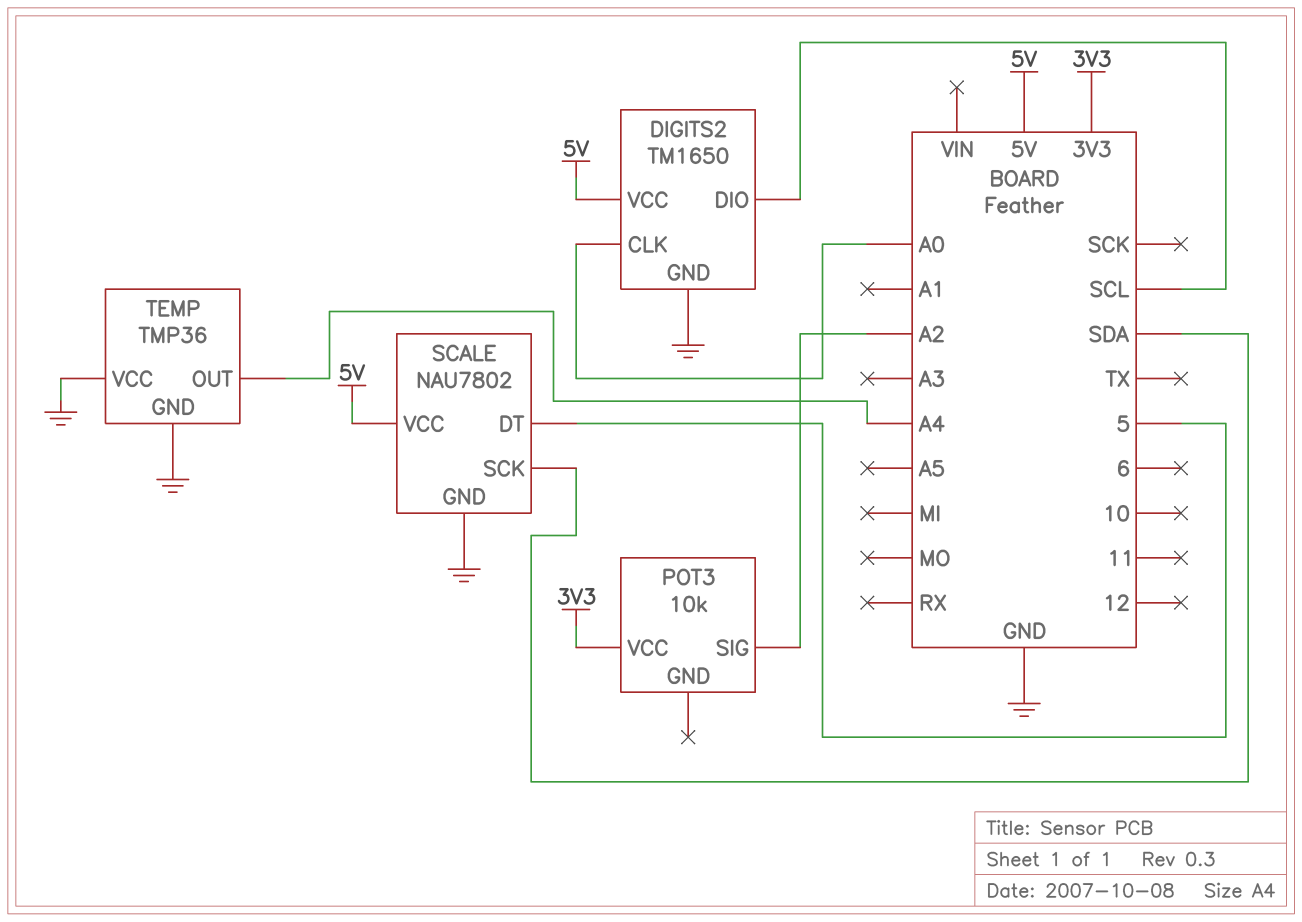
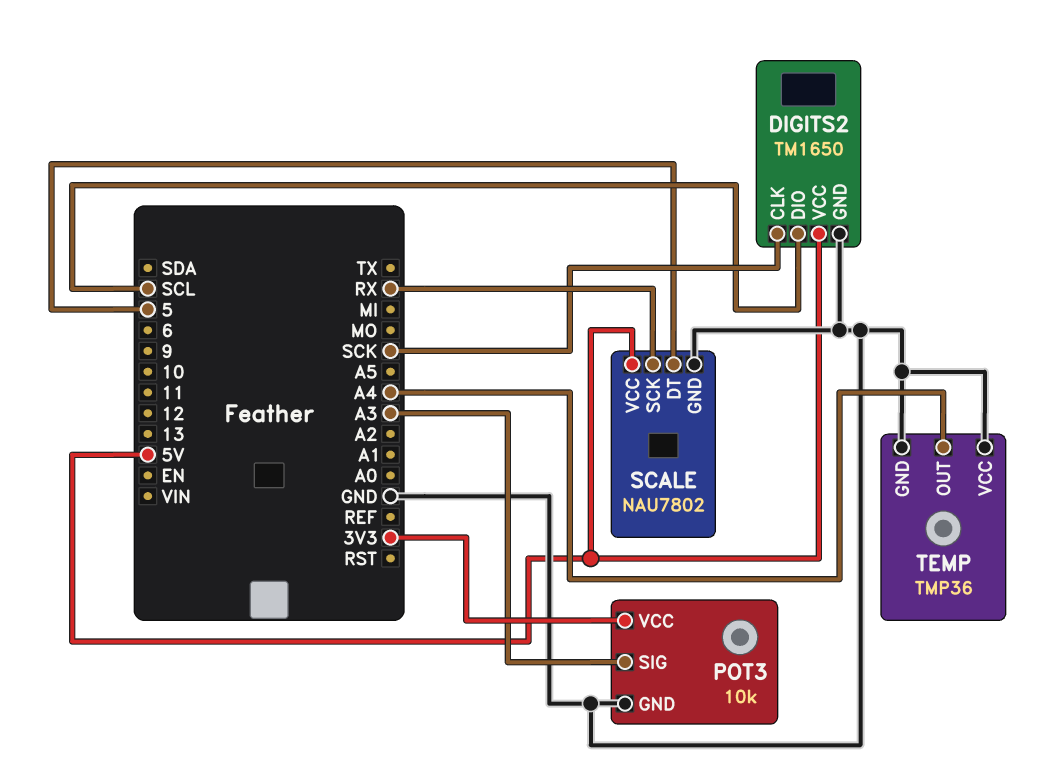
DIGITS2 pin CLK: A0 -> SCK
POT3 pin GND: none -> GND
POT3 pin SIG: A2 -> A3
SCALE pin SCK: SDA -> RX

